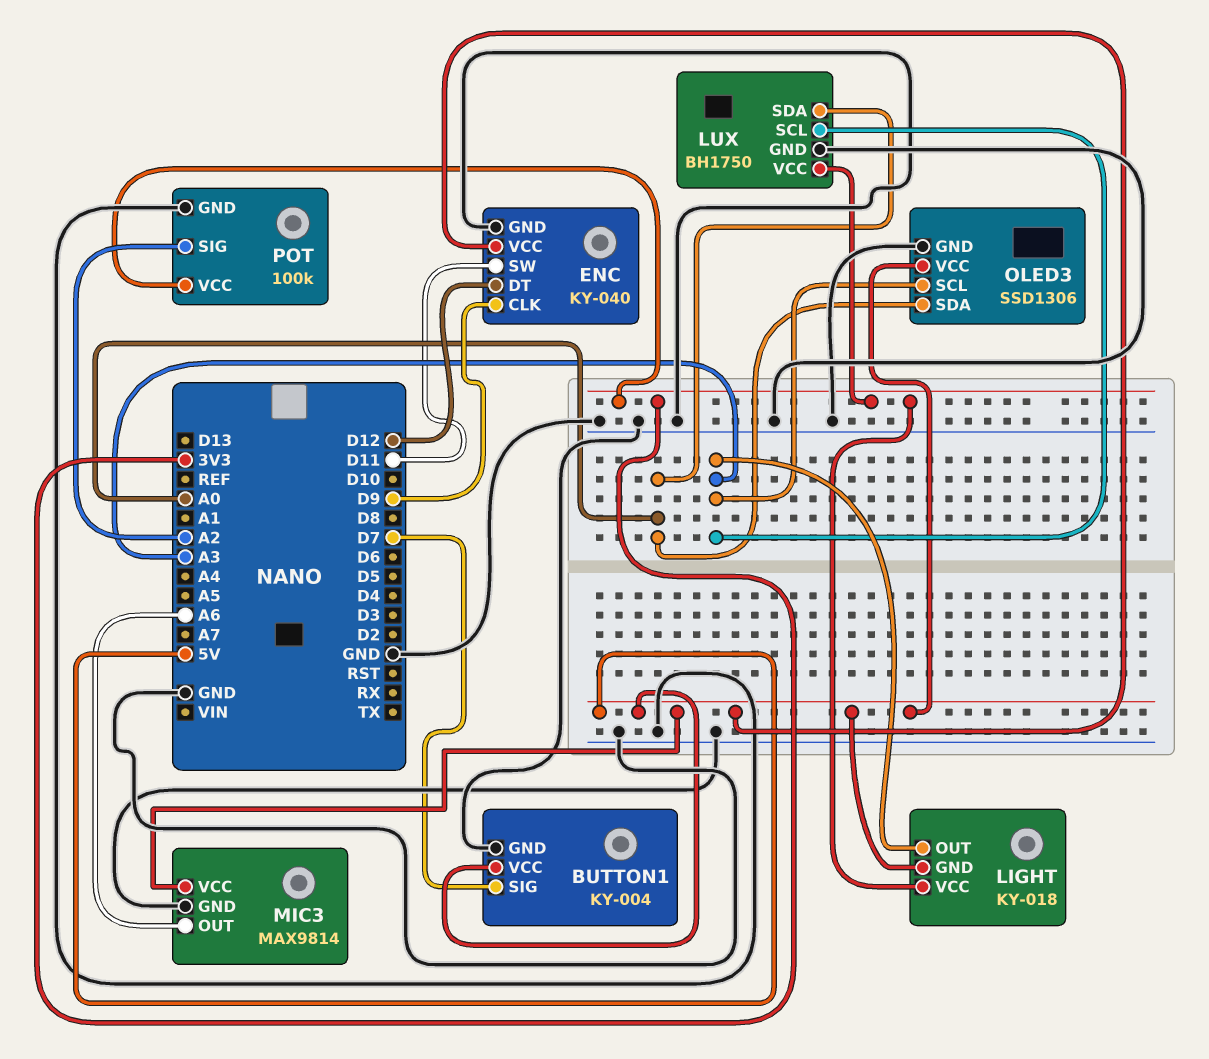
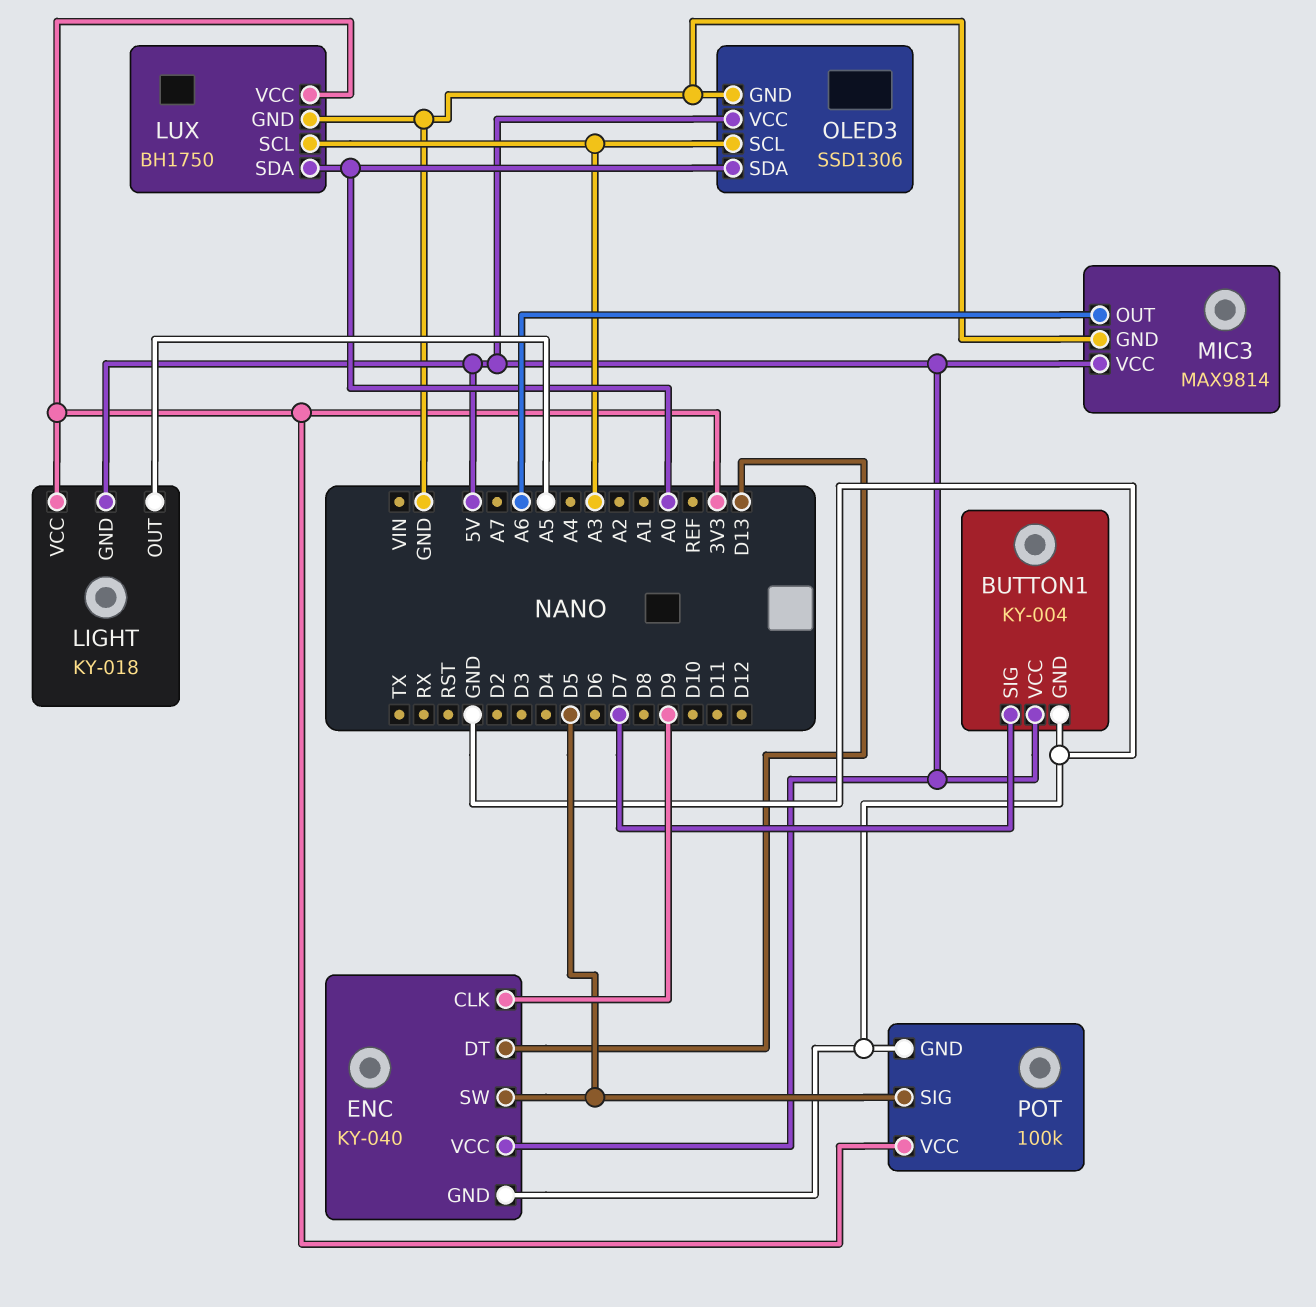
ENC pin DT: D12 -> D13
ENC pin SW: D11 -> D5
LIGHT pin OUT: A3 -> A5
POT pin SIG: A2 -> D5

